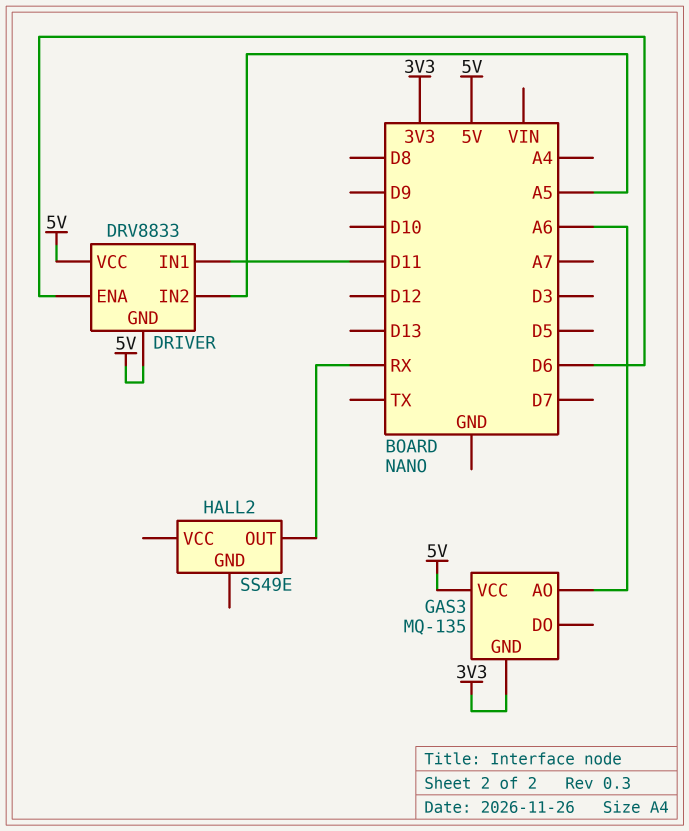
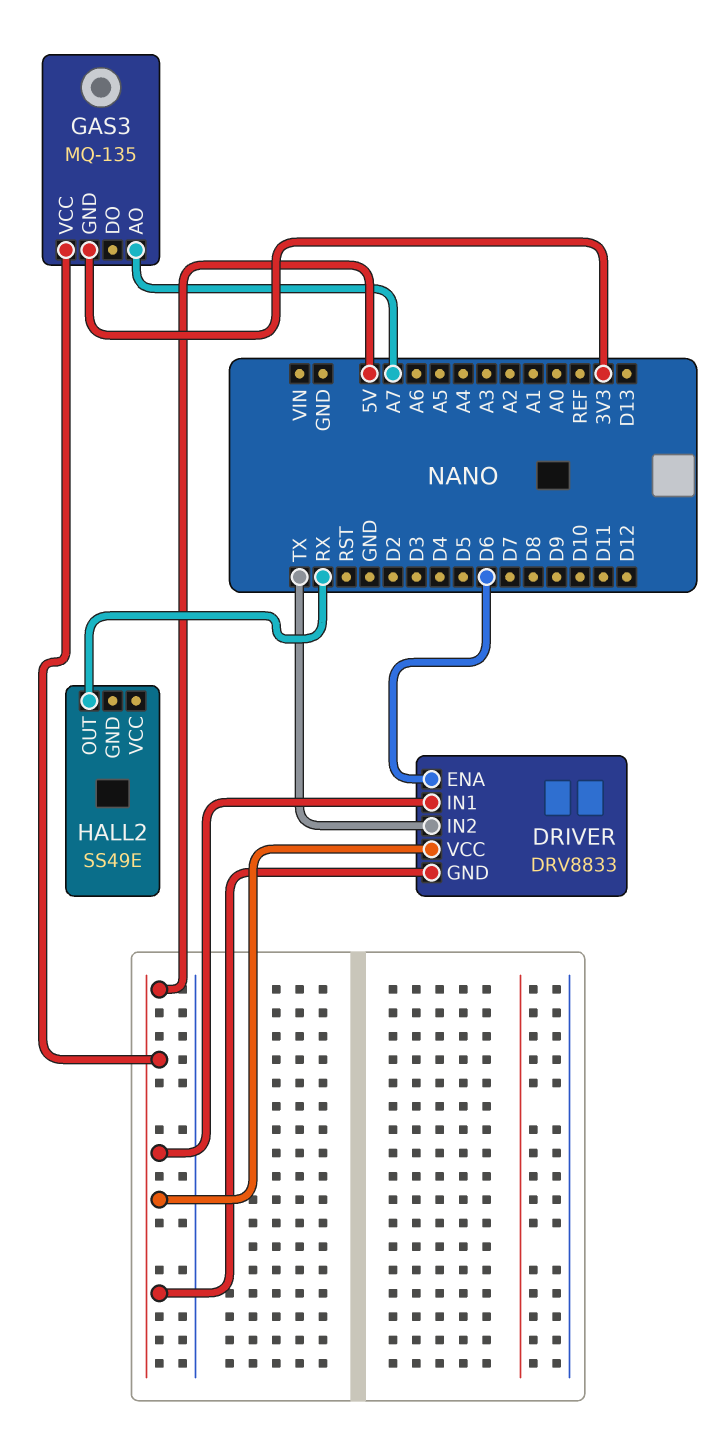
DRIVER pin IN1: D11 -> 5V
DRIVER pin IN2: A5 -> TX
GAS3 pin AO: A6 -> A7

